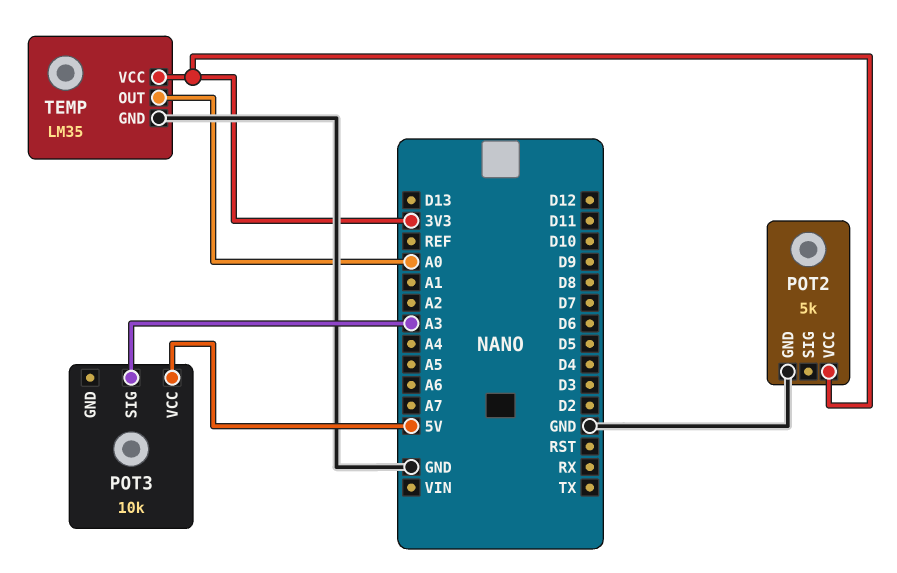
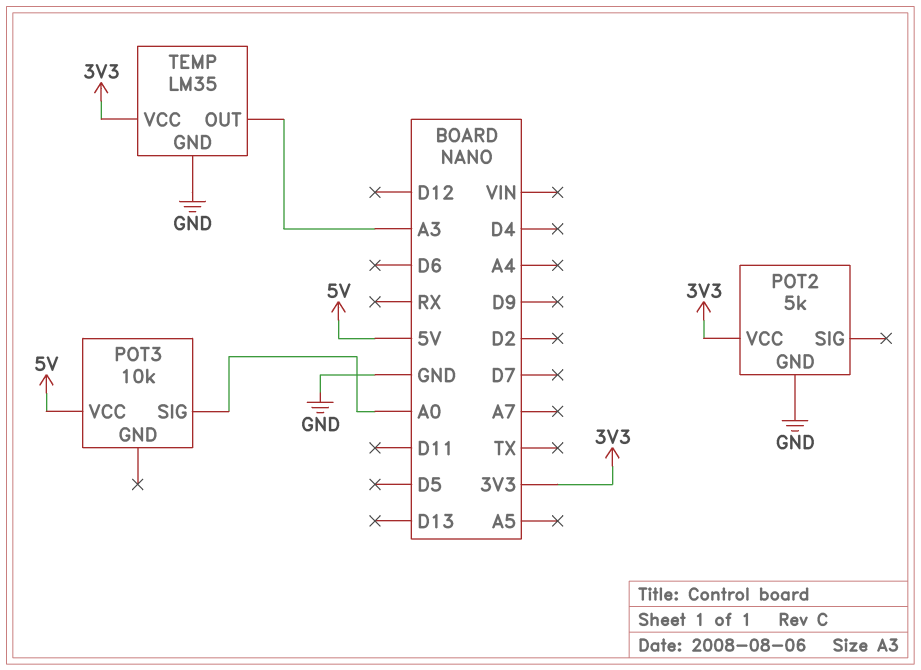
POT3 pin SIG: A3 -> A0
TEMP pin OUT: A0 -> A3

